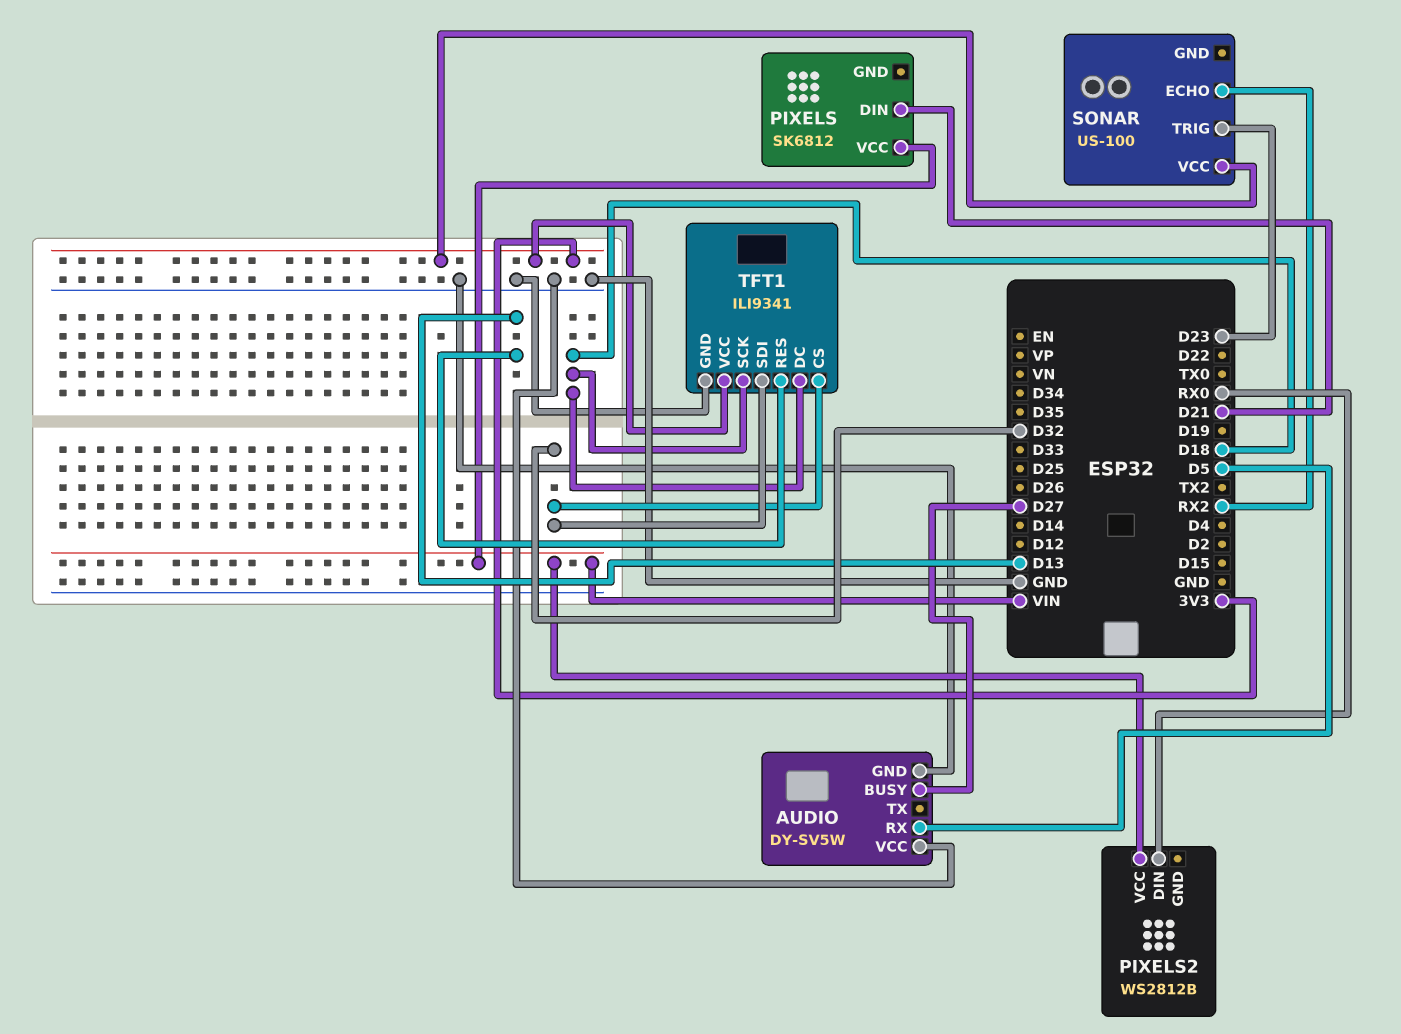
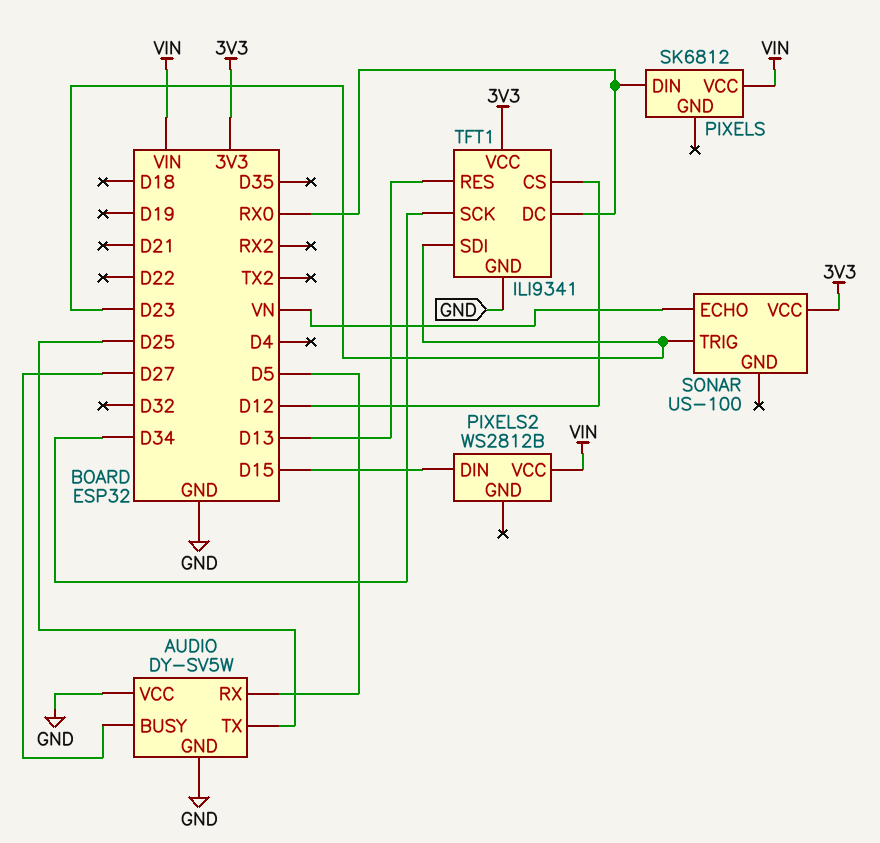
AUDIO pin TX: none -> D25
PIXELS pin DIN: D21 -> RX0
PIXELS2 pin DIN: RX0 -> D15
SONAR pin ECHO: RX2 -> VN
TFT1 pin CS: D32 -> D12
TFT1 pin DC: D18 -> RX0
TFT1 pin SCK: D18 -> D34
TFT1 pin SDI: D32 -> D23

